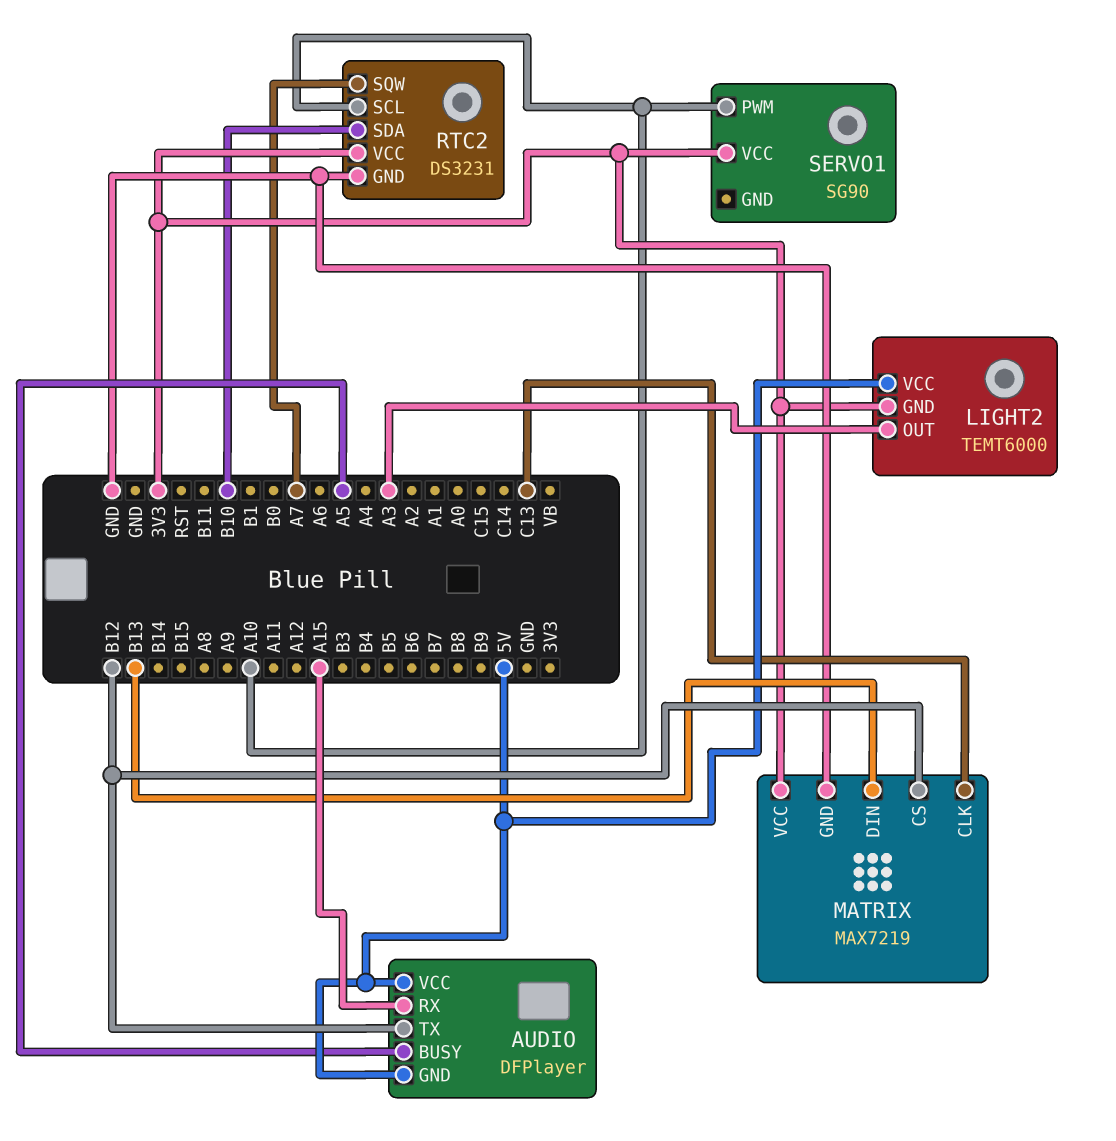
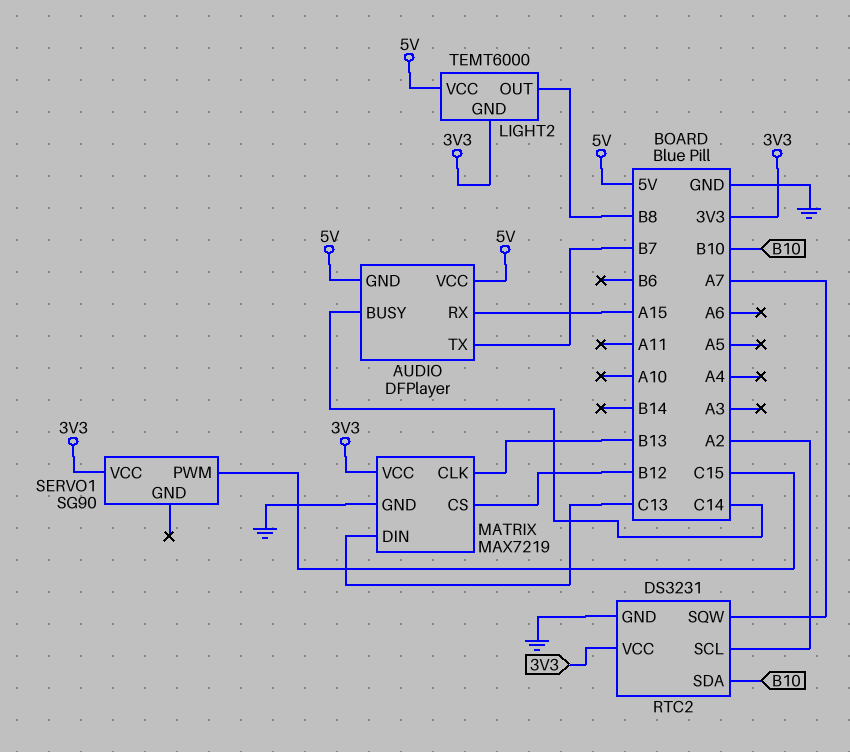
AUDIO pin BUSY: A5 -> C14
AUDIO pin TX: B12 -> B7
LIGHT2 pin OUT: A3 -> B8
MATRIX pin CLK: C13 -> B13
MATRIX pin DIN: B13 -> C13
RTC2 pin SCL: A10 -> A2
SERVO1 pin PWM: A10 -> C15

